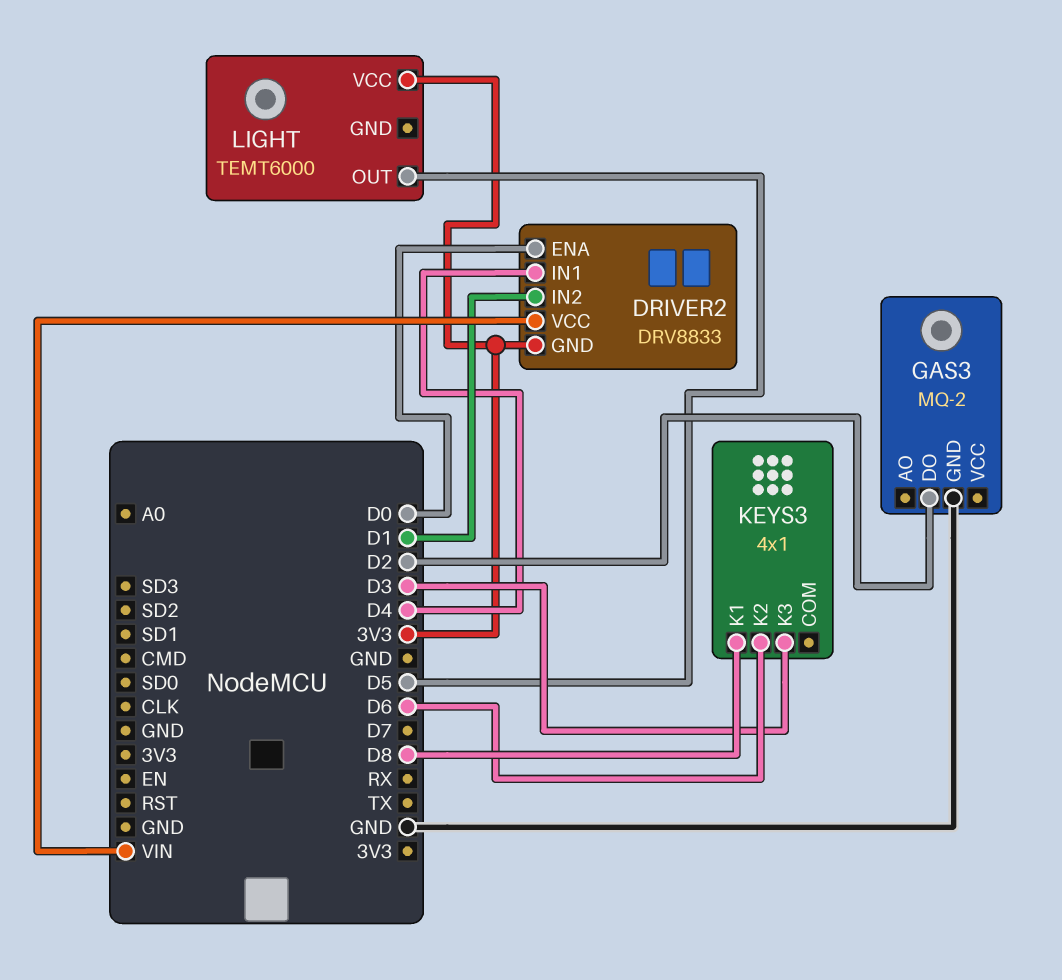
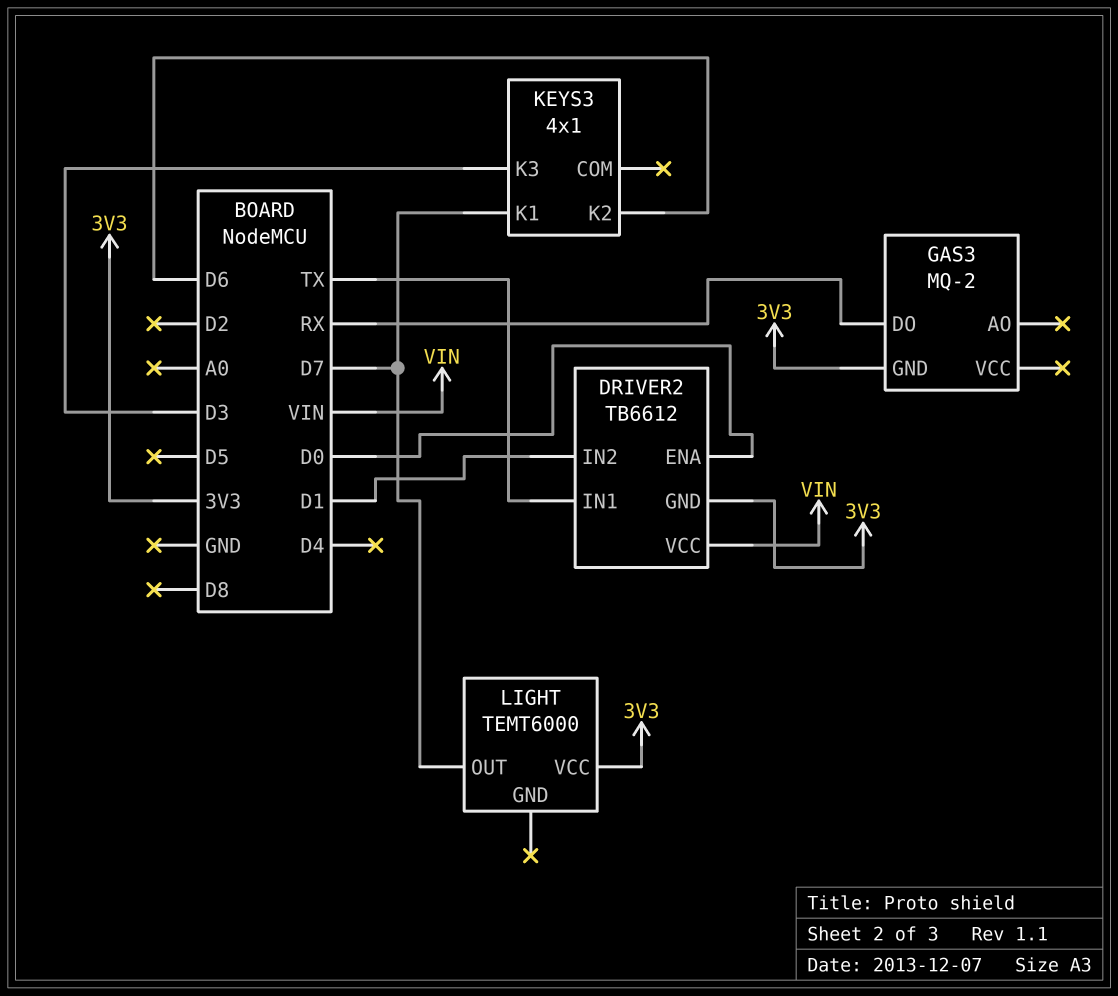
DRIVER2: DRV8833 -> TB6612
DRIVER2 pin IN1: D4 -> TX
GAS3 pin DO: D2 -> RX
GAS3 pin GND: GND -> 3V3
KEYS3 pin K1: D8 -> D7
LIGHT pin OUT: D5 -> D7

